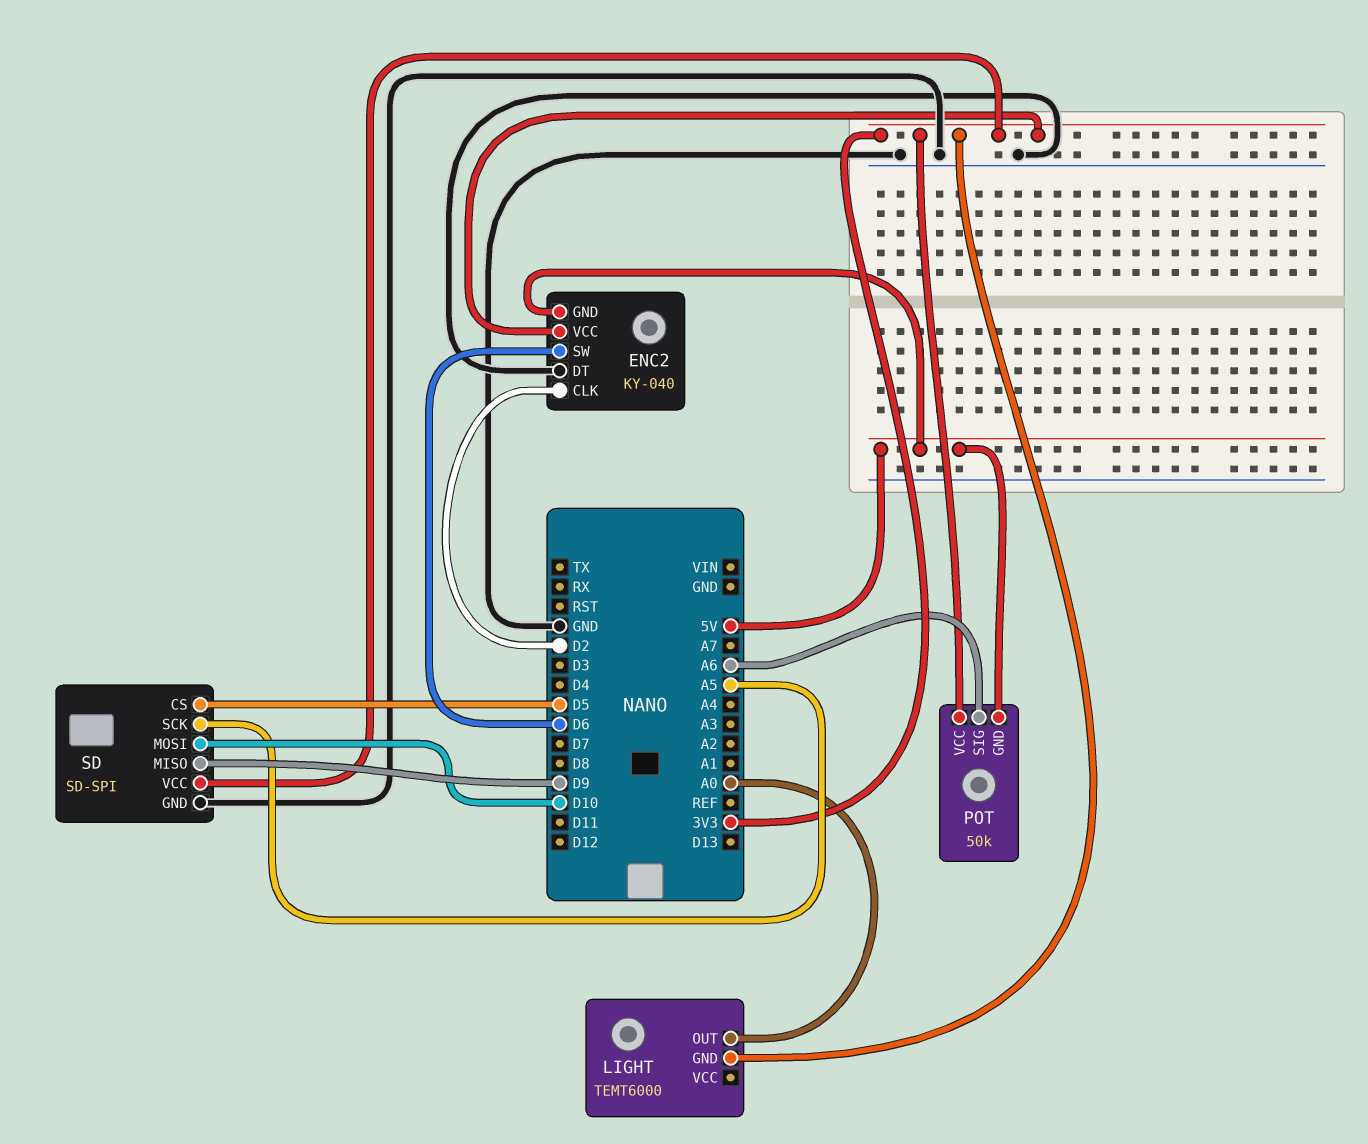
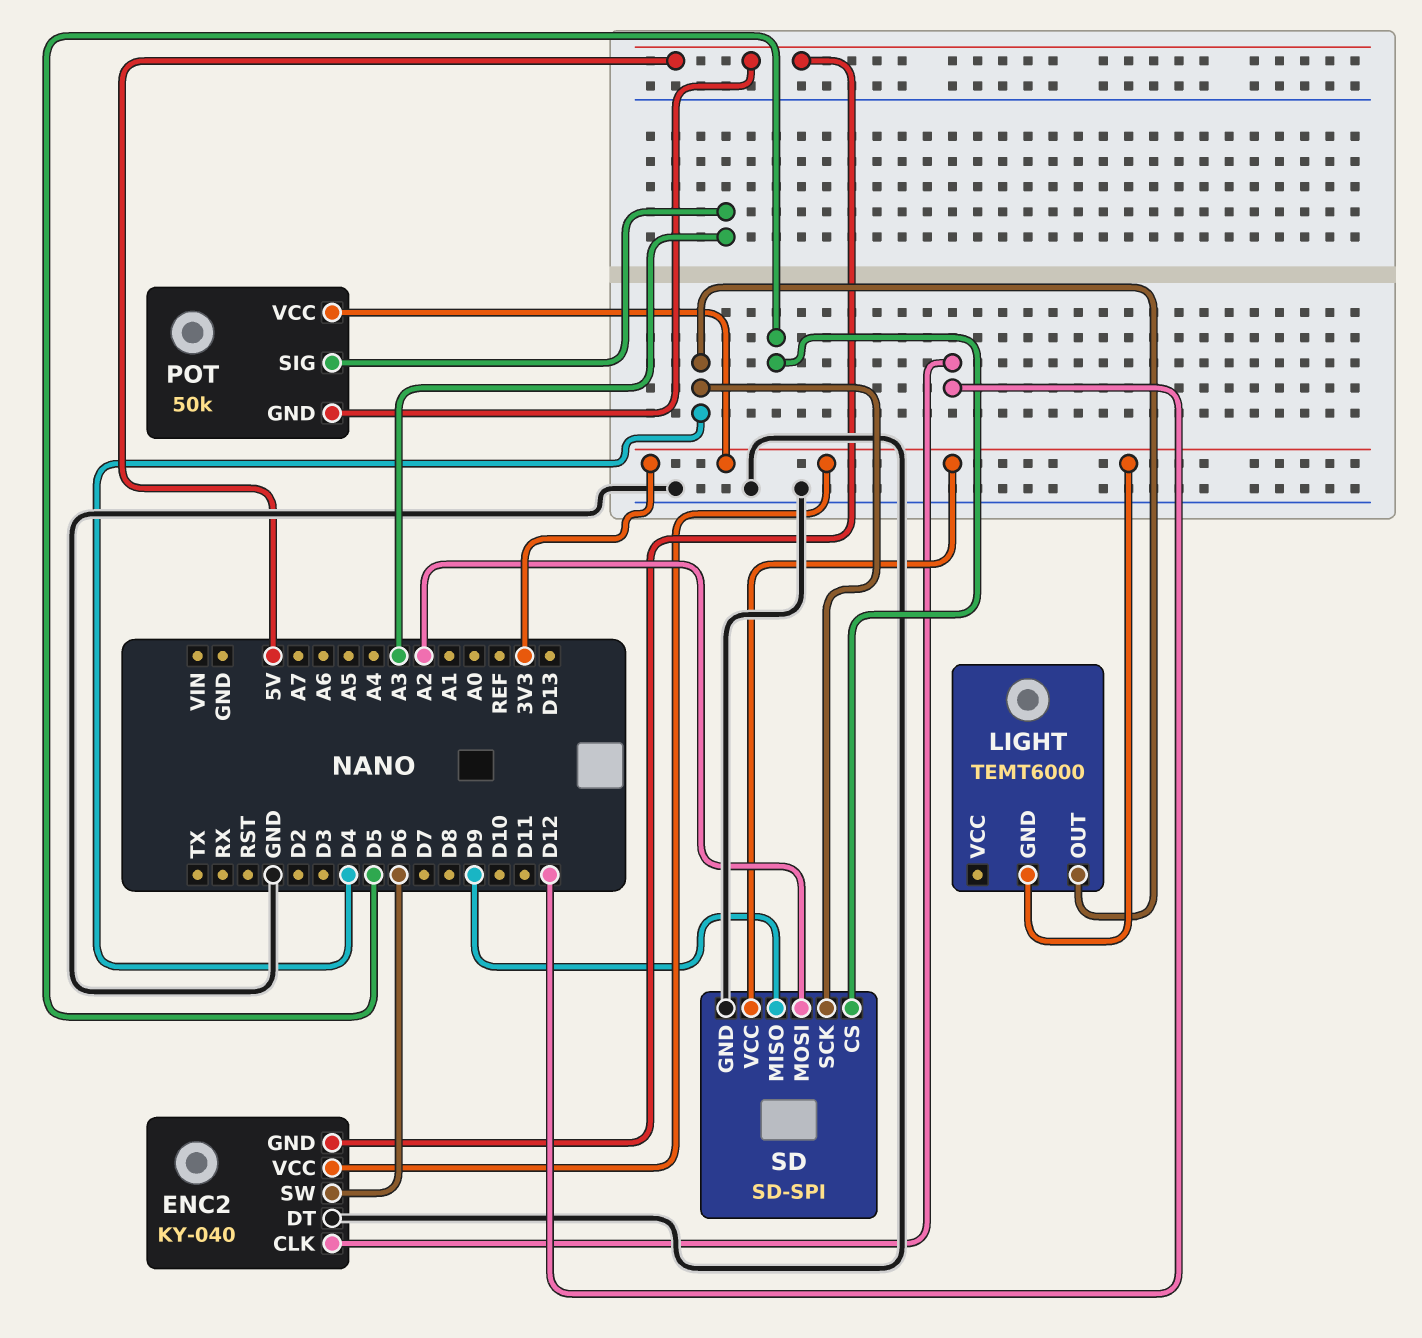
ENC2 pin CLK: D2 -> D12
LIGHT pin OUT: A0 -> D4
POT pin SIG: A6 -> A3
SD pin MOSI: D10 -> A2
SD pin SCK: A5 -> D4

